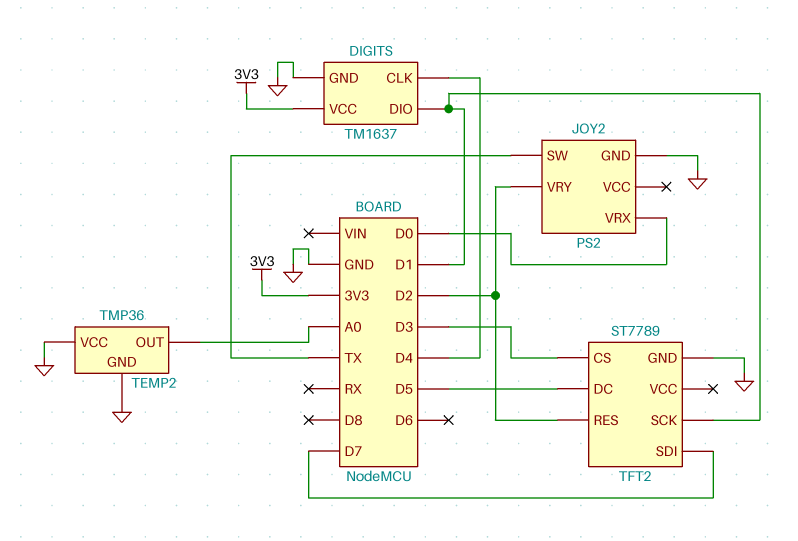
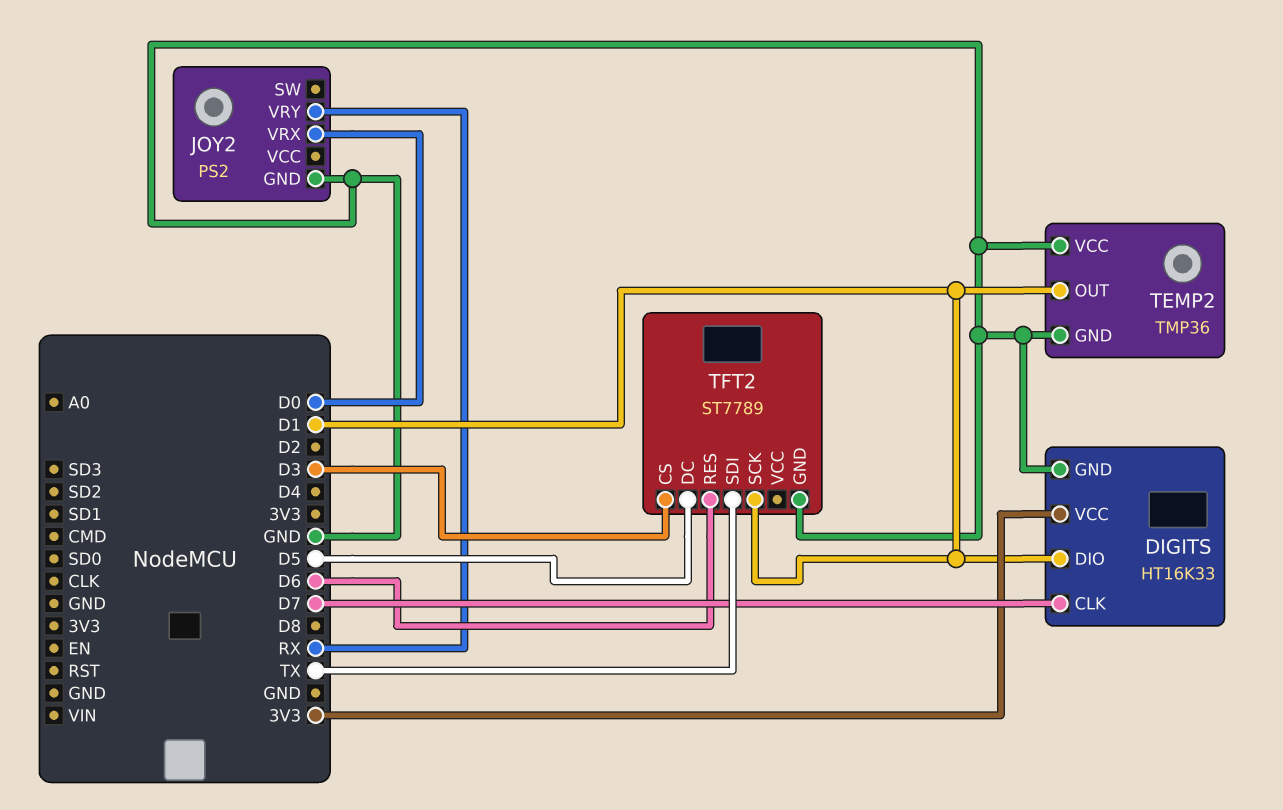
DIGITS: TM1637 -> HT16K33
DIGITS pin CLK: D4 -> D7
JOY2 pin SW: TX -> none
JOY2 pin VRY: D2 -> RX
TEMP2 pin OUT: A0 -> D1
TFT2 pin RES: D2 -> D6
TFT2 pin SDI: D7 -> TX

